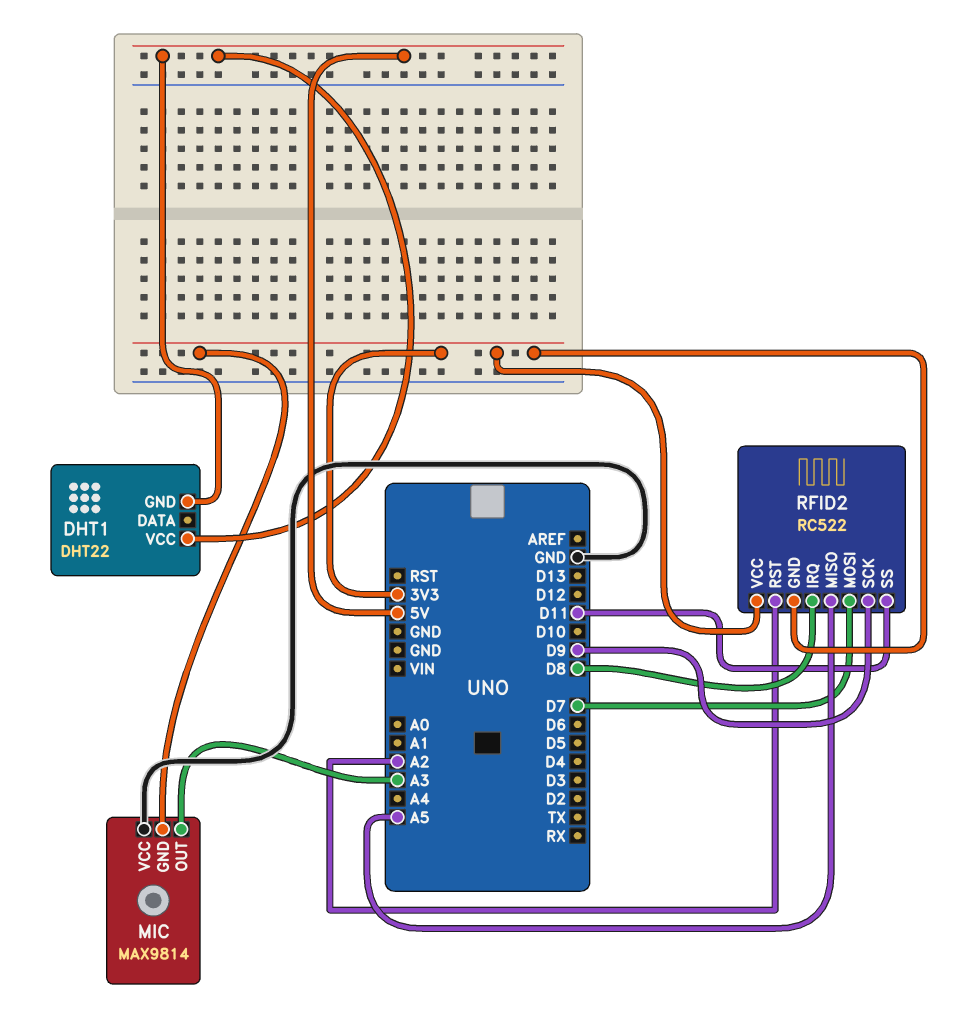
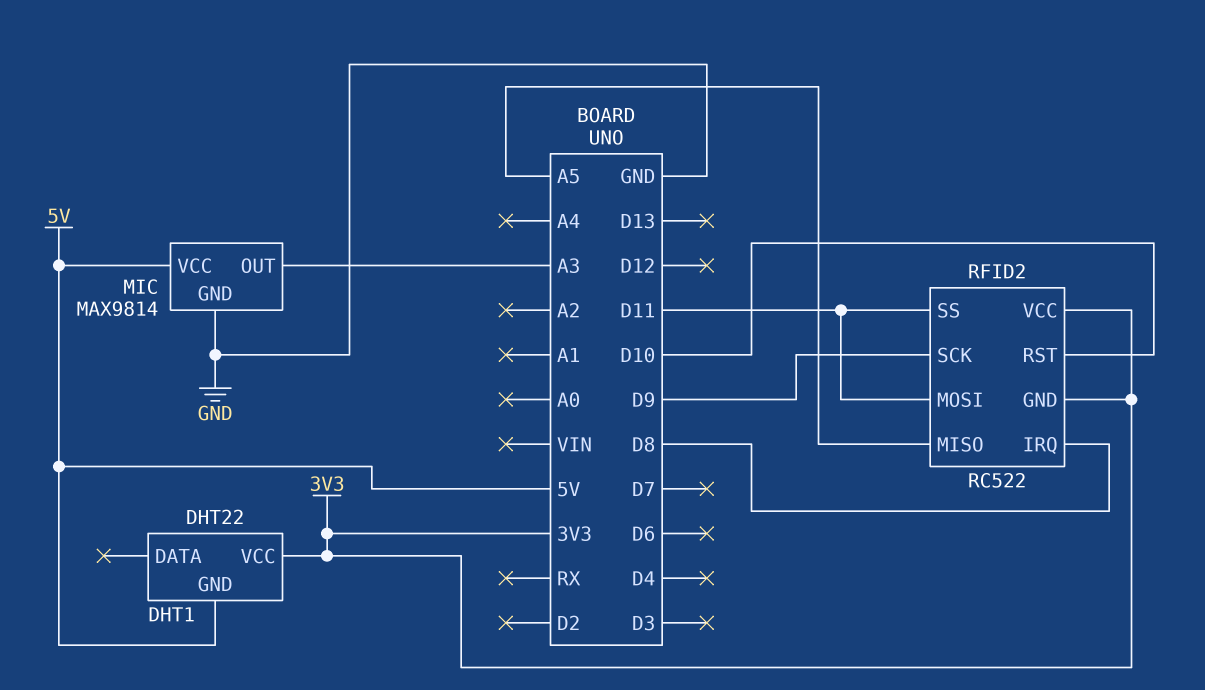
DHT1 pin VCC: 5V -> 3V3
MIC pin GND: 3V3 -> GND
MIC pin VCC: GND -> 5V
RFID2 pin MOSI: D7 -> D11
RFID2 pin RST: A2 -> D10

